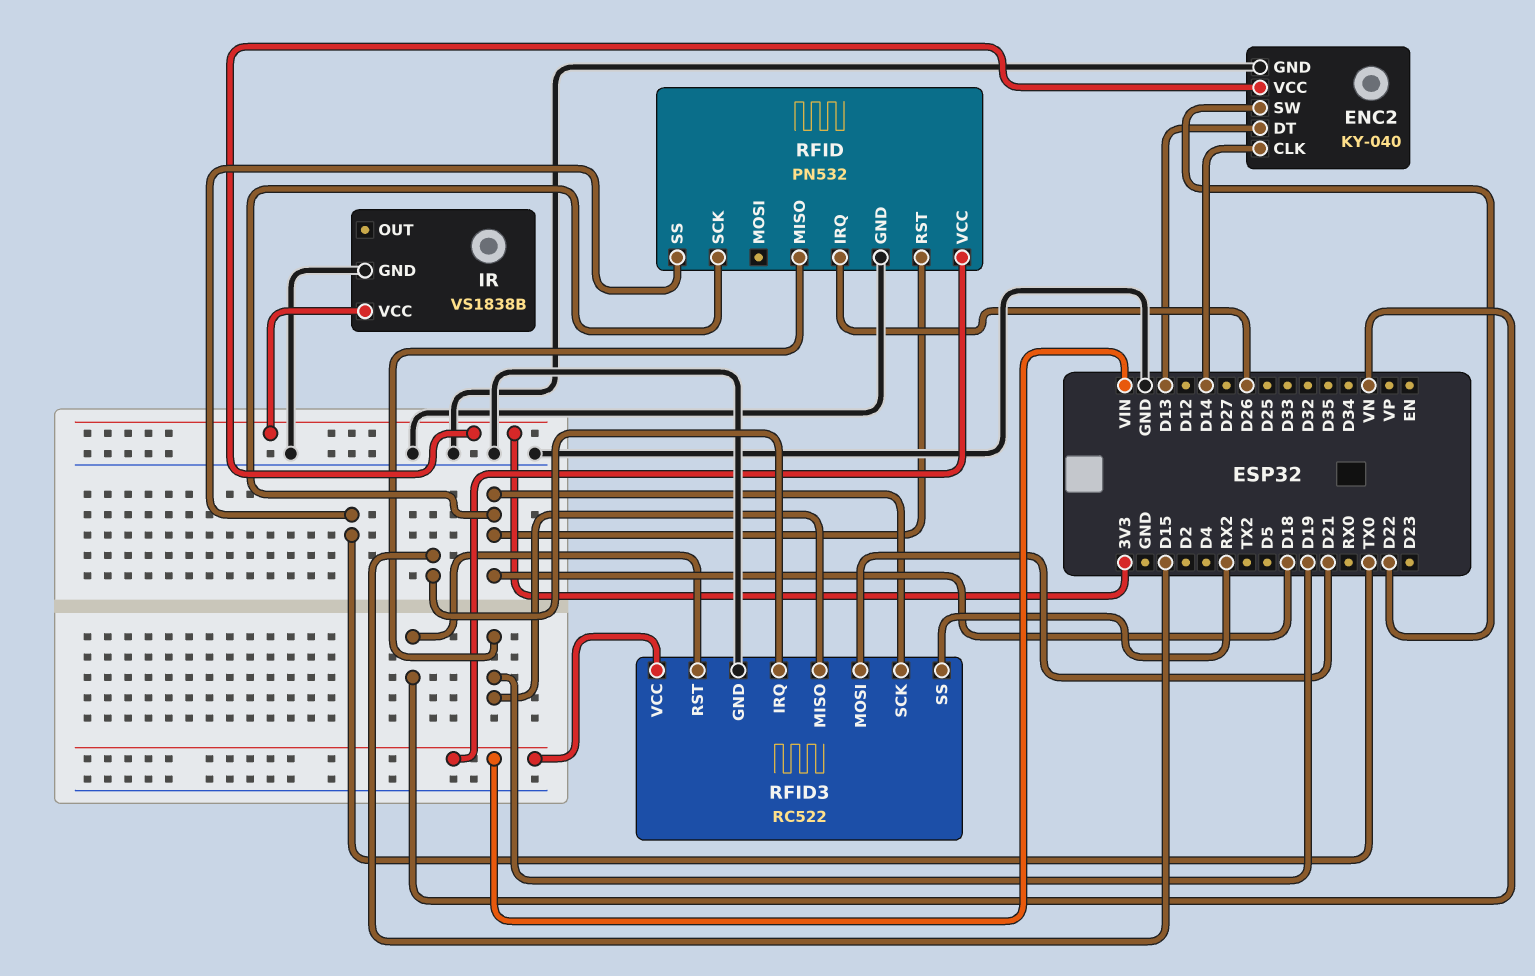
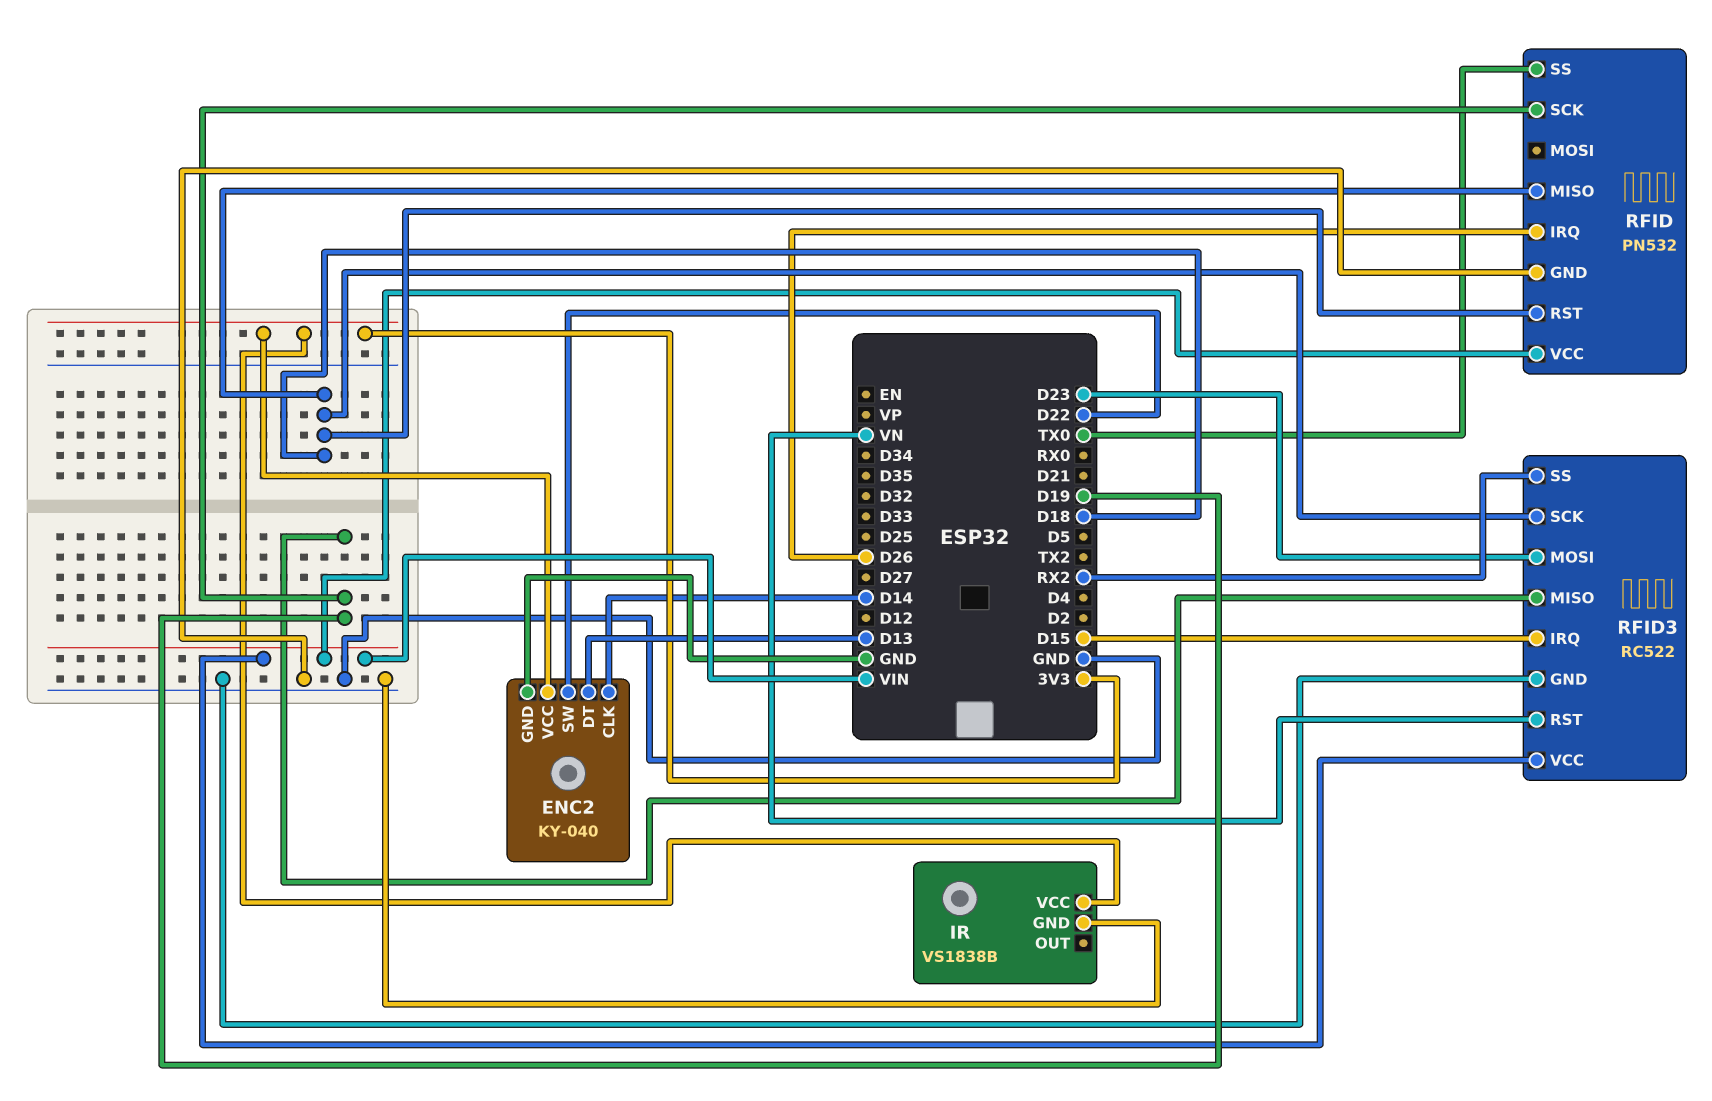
RFID pin MISO: D19 -> D18
RFID pin SCK: D18 -> D19
RFID3 pin MOSI: D21 -> D23

